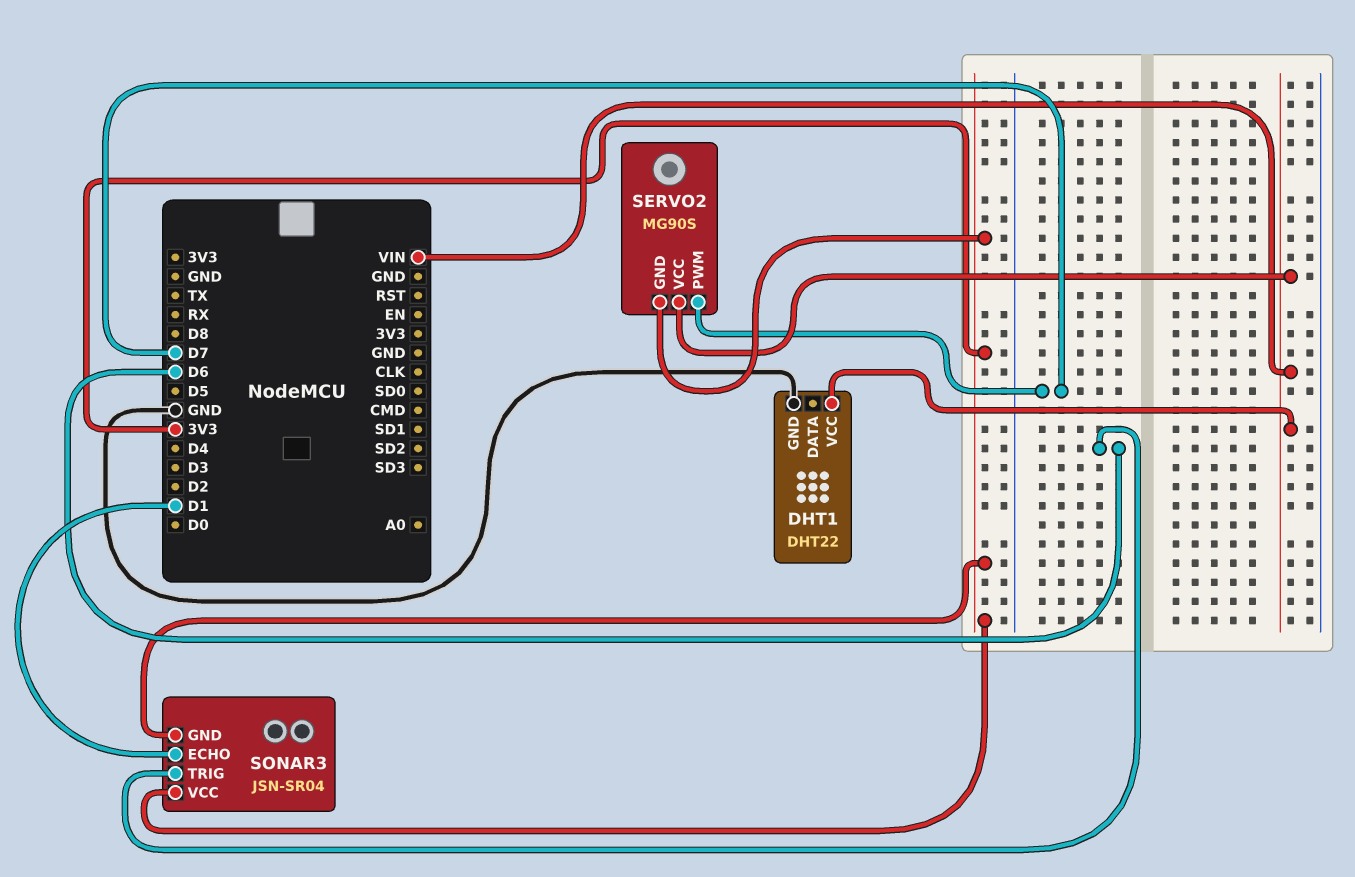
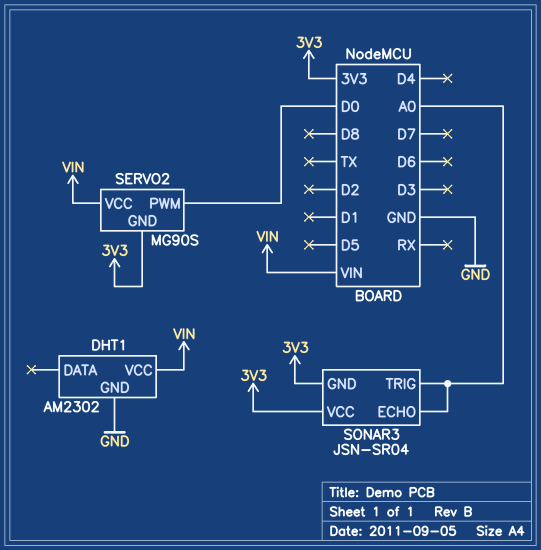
DHT1: DHT22 -> AM2302
SERVO2 pin PWM: D7 -> D0
SONAR3 pin ECHO: D1 -> A0
SONAR3 pin TRIG: D6 -> A0

